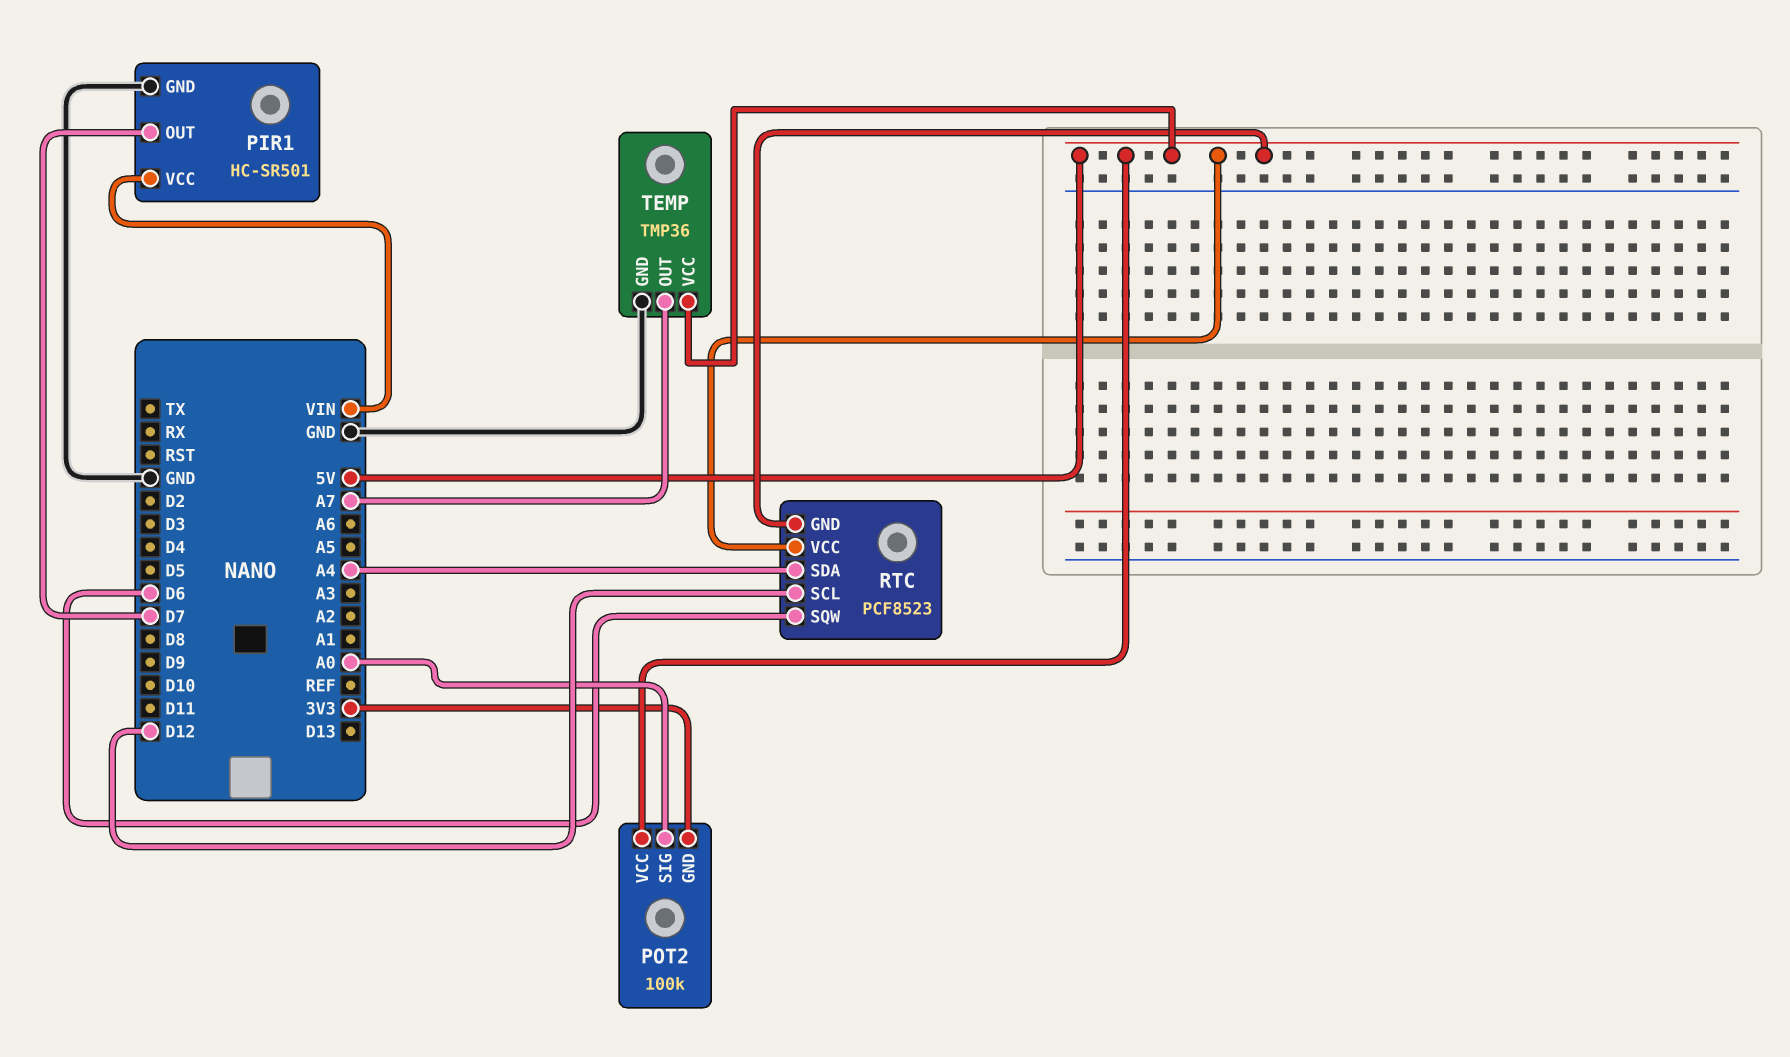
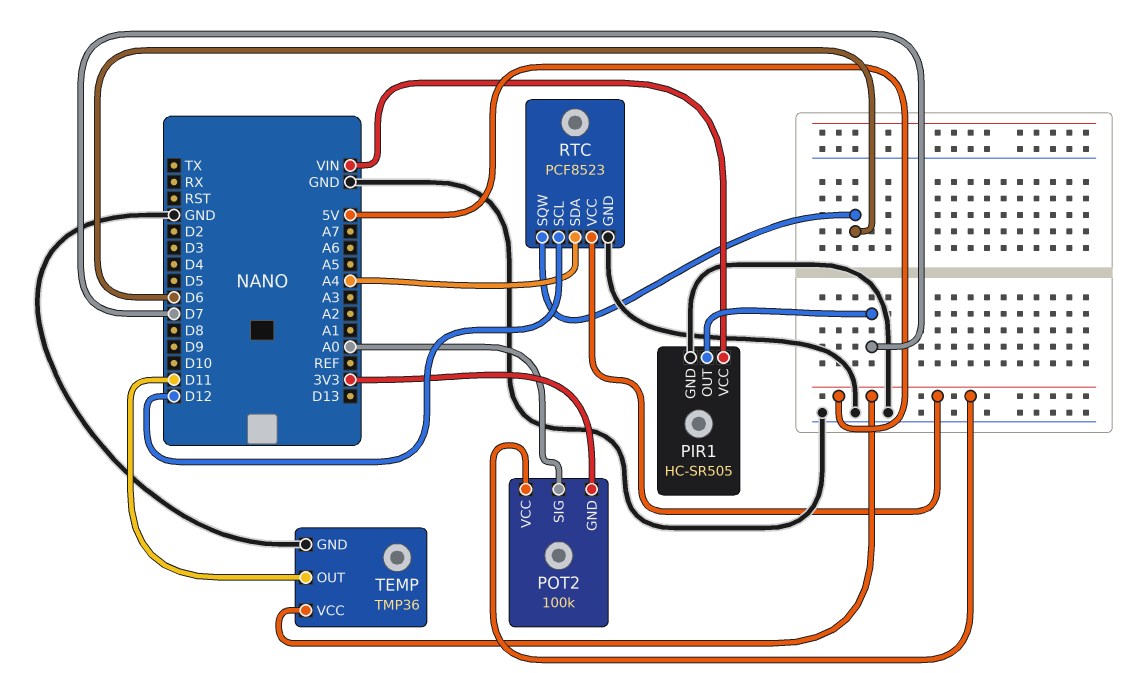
PIR1: HC-SR501 -> HC-SR505
RTC pin GND: 5V -> GND
TEMP pin OUT: A7 -> D11

